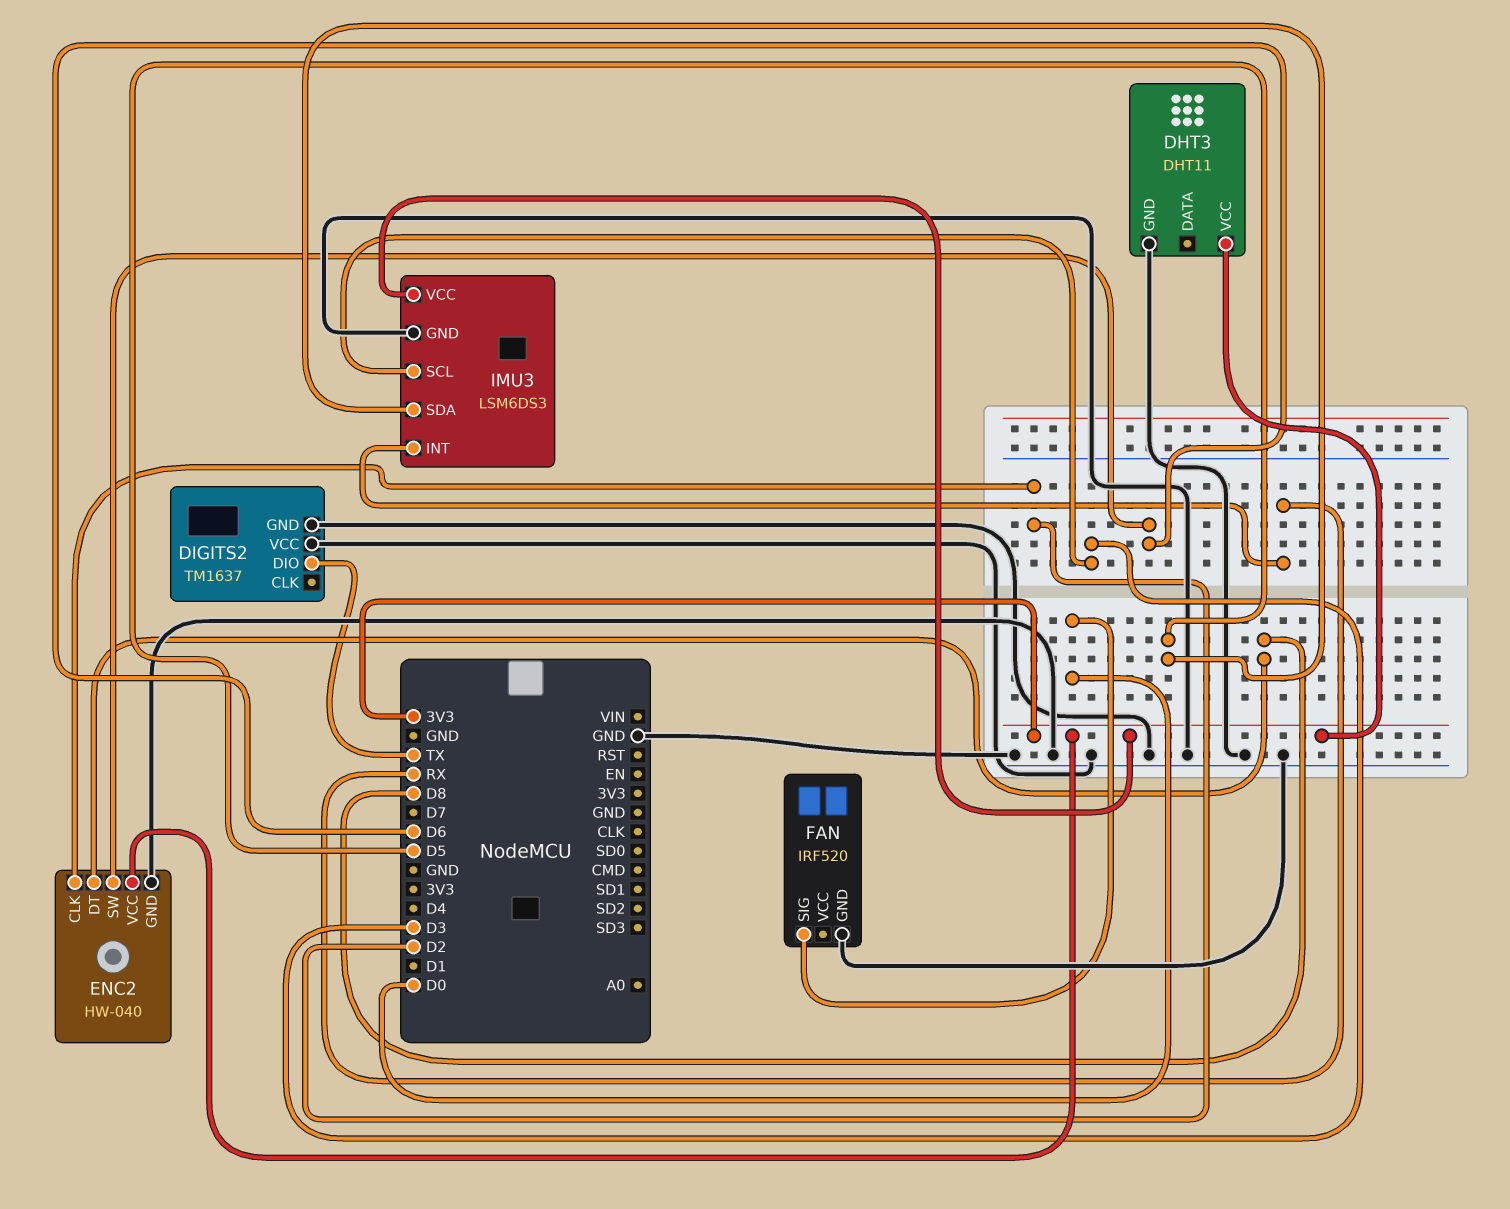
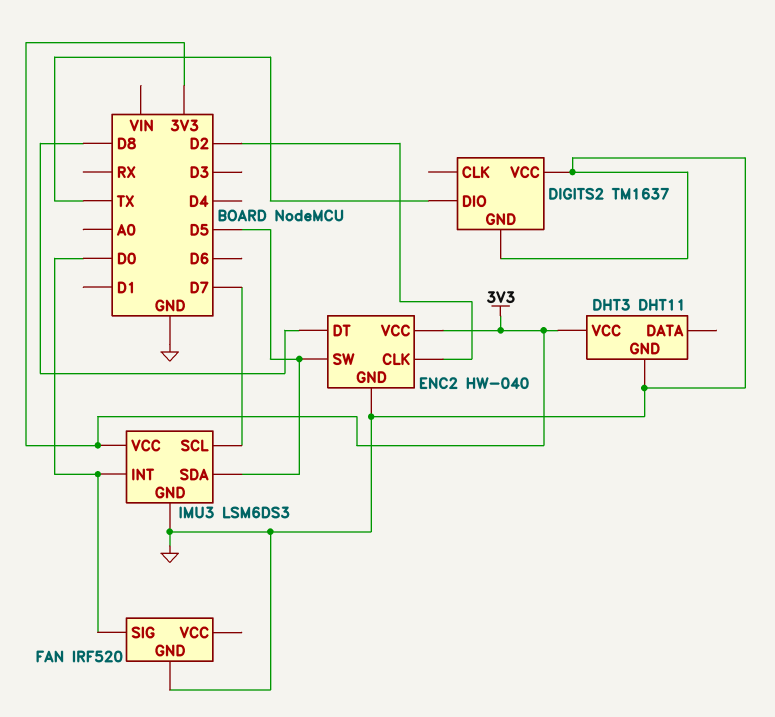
ENC2 pin SW: D6 -> D5
IMU3 pin INT: RX -> D0
IMU3 pin SCL: D3 -> D7

